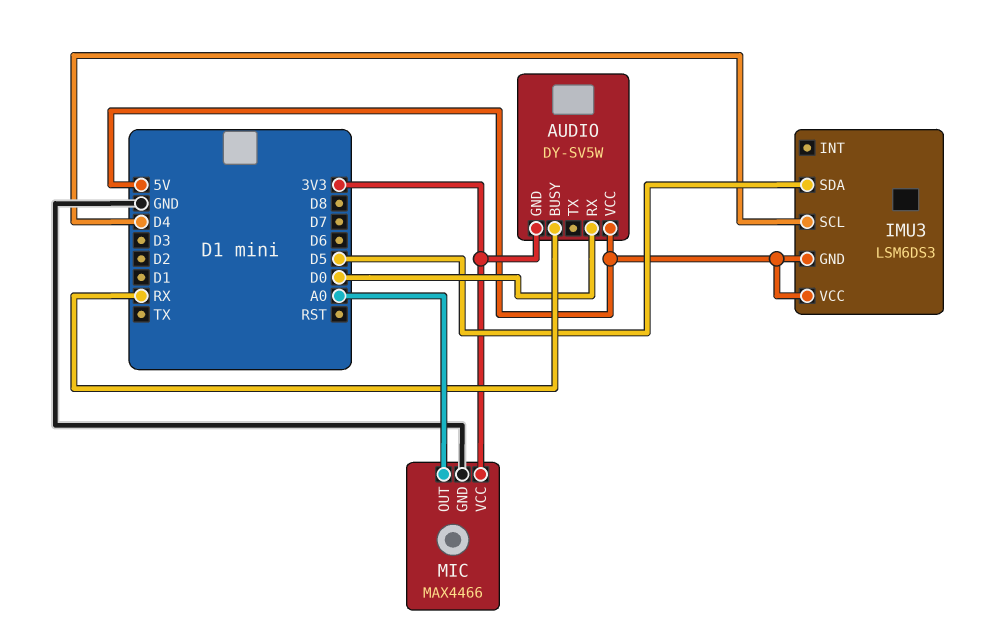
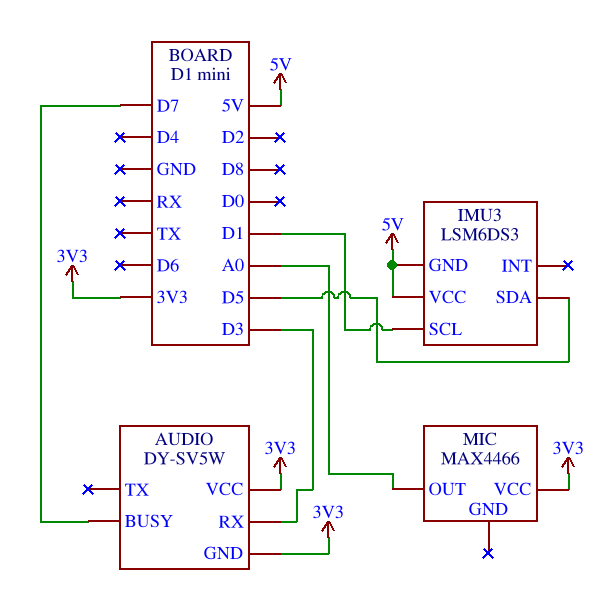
AUDIO pin BUSY: RX -> D7
AUDIO pin RX: D0 -> D3
AUDIO pin VCC: 5V -> 3V3
IMU3 pin SCL: D4 -> D1
MIC pin GND: GND -> none

